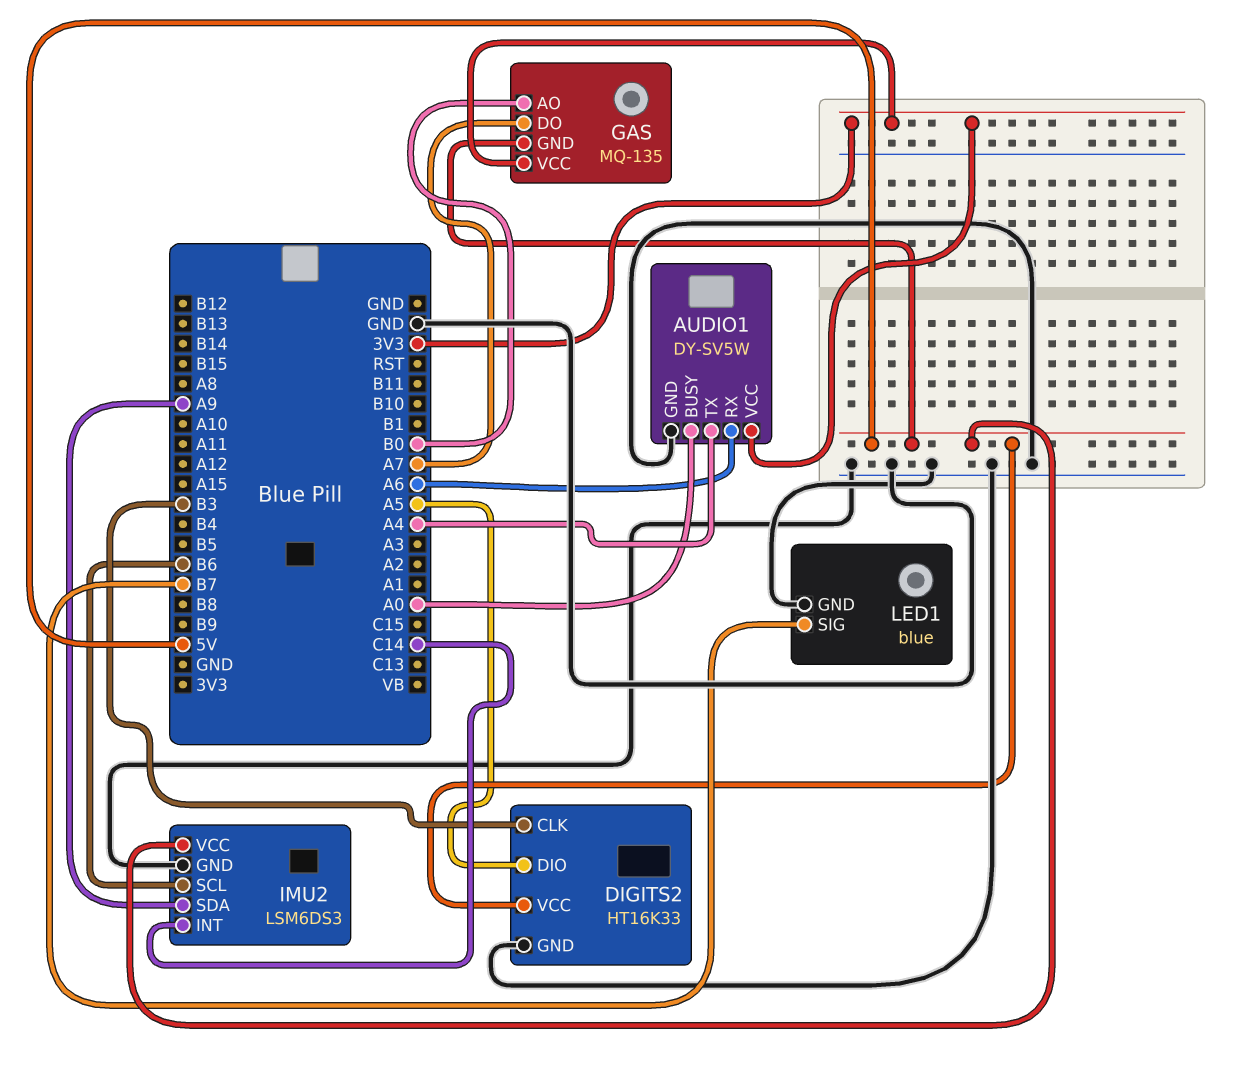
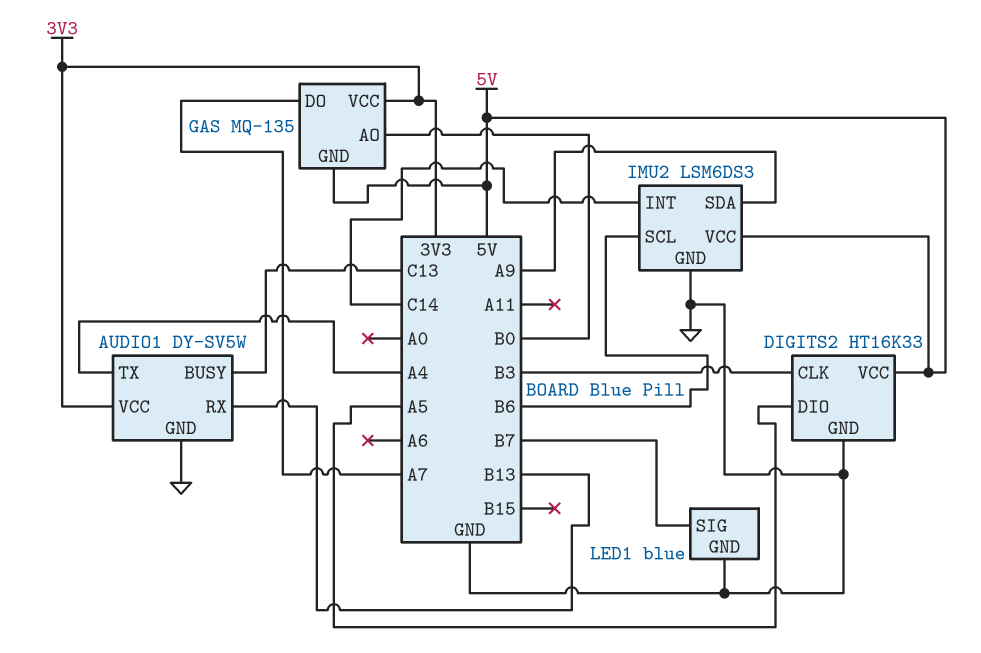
AUDIO1 pin BUSY: A0 -> C13
AUDIO1 pin RX: A6 -> B13

